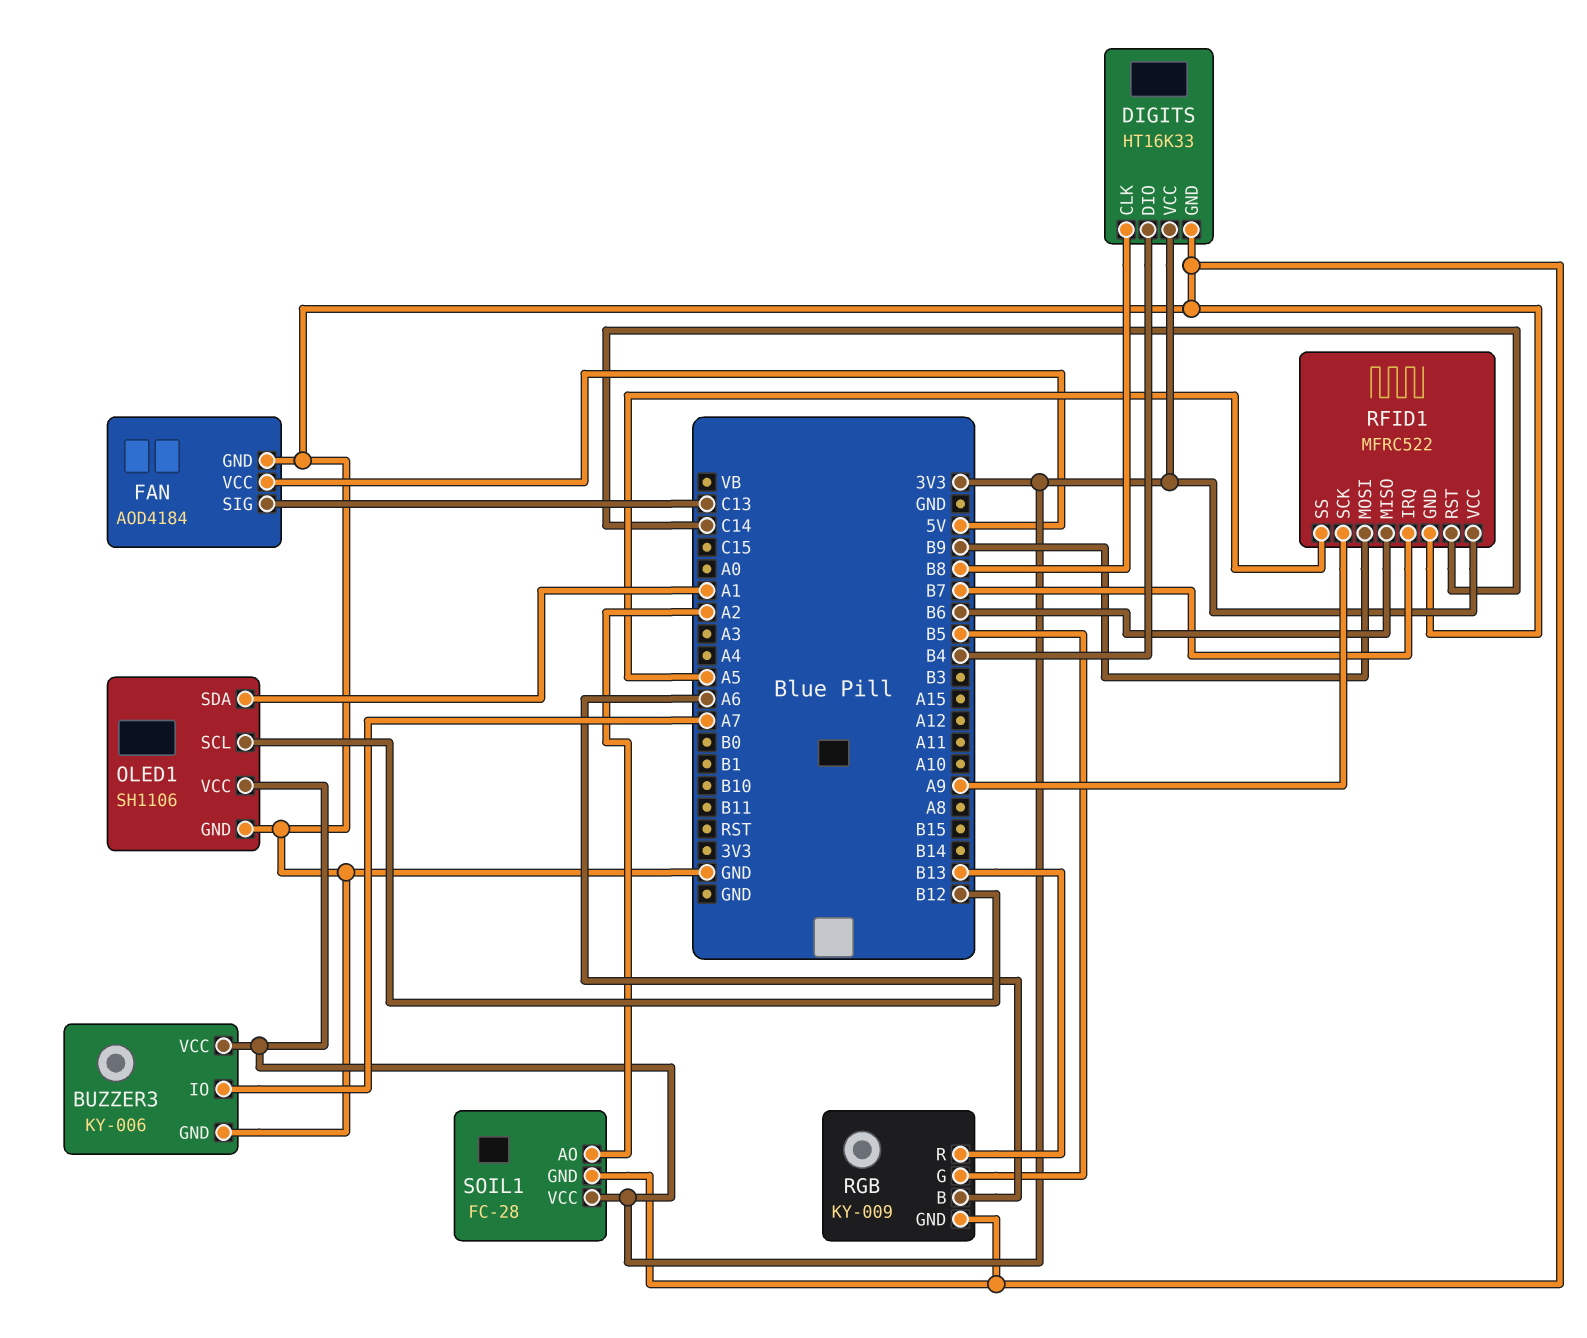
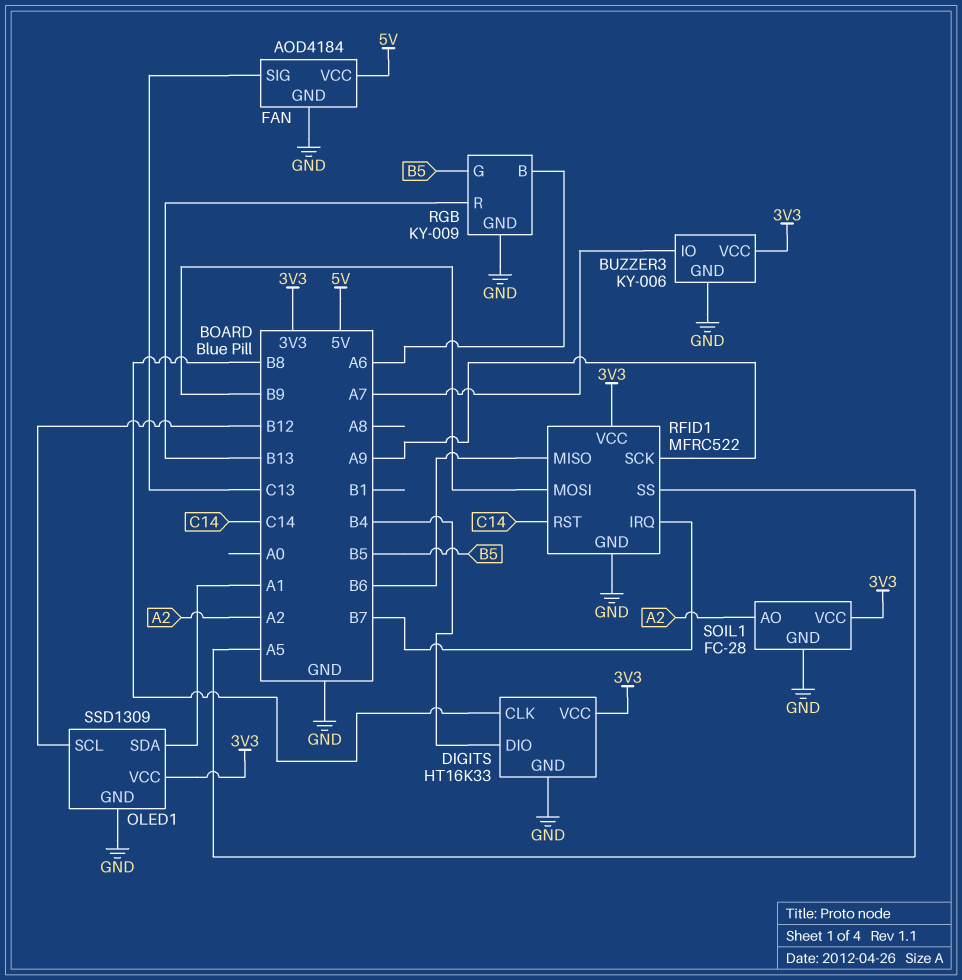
OLED1: SH1106 -> SSD1309

